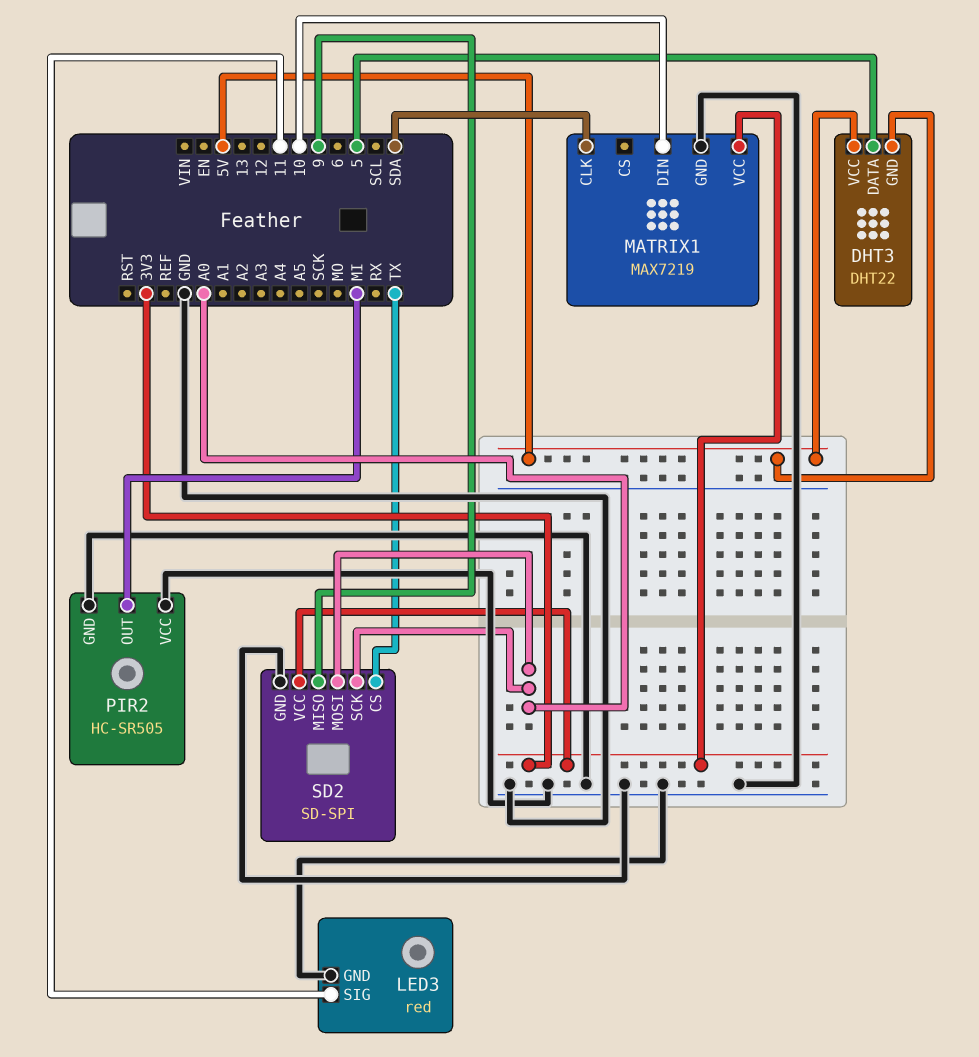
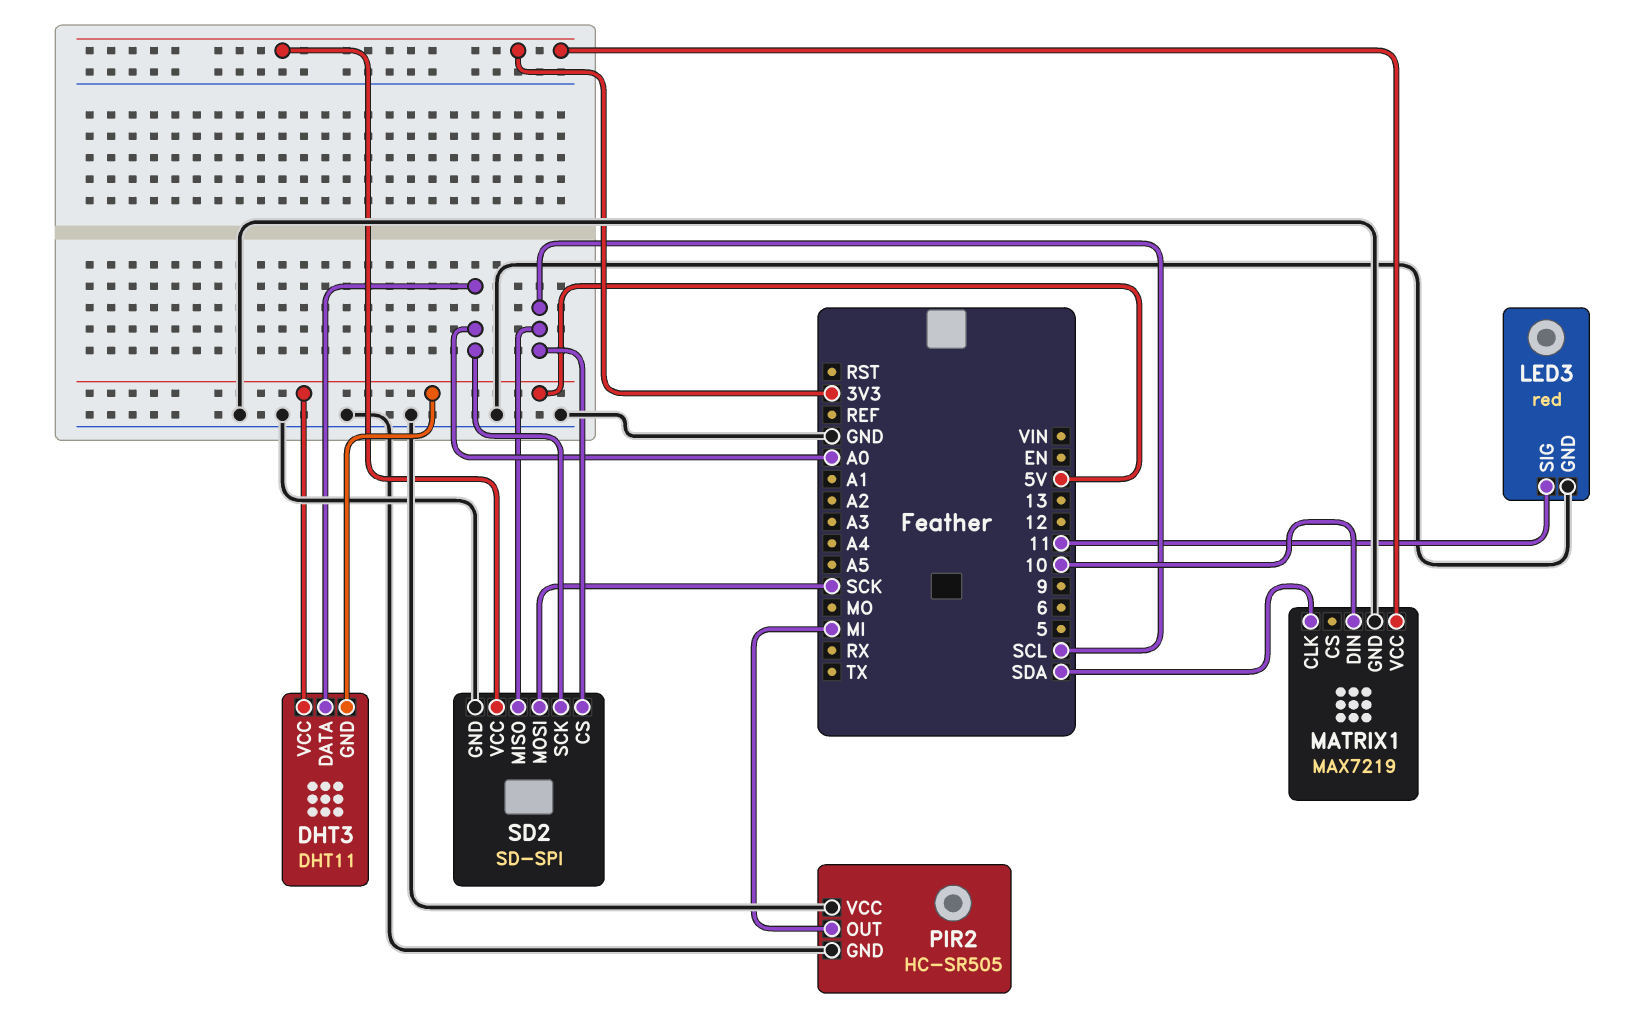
DHT3: DHT22 -> DHT11
DHT3 pin DATA: 5 -> A0
SD2 pin CS: TX -> SCL
SD2 pin MISO: 9 -> SCL
SD2 pin MOSI: A0 -> SCK

